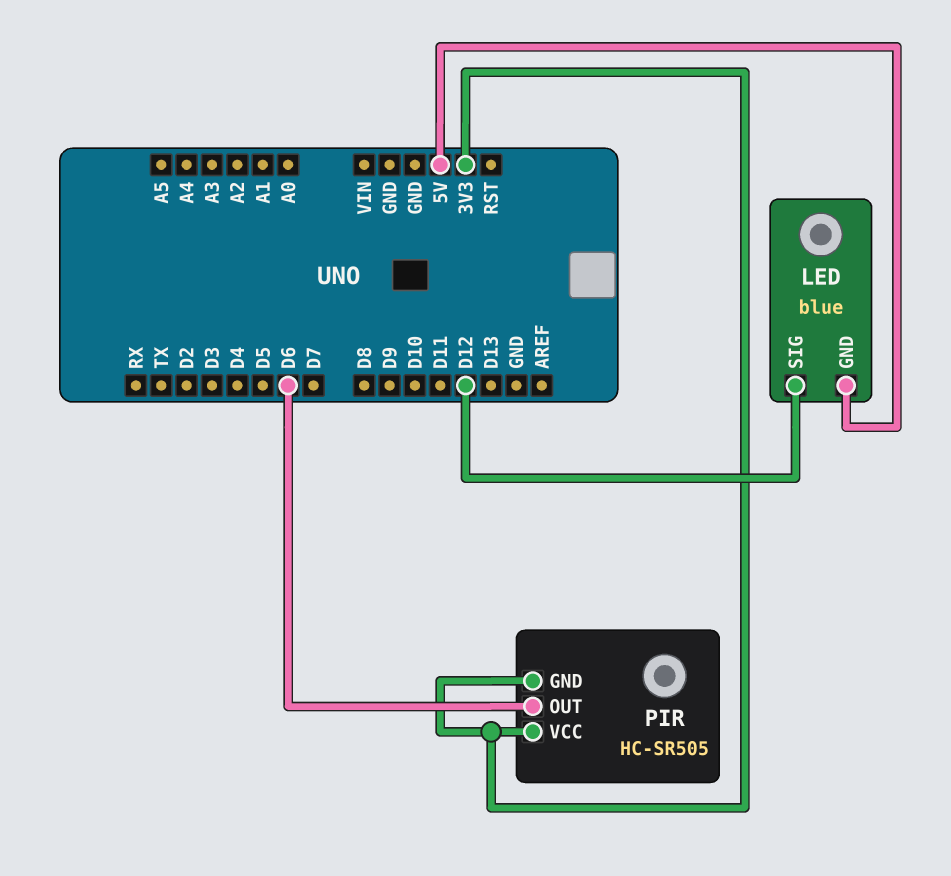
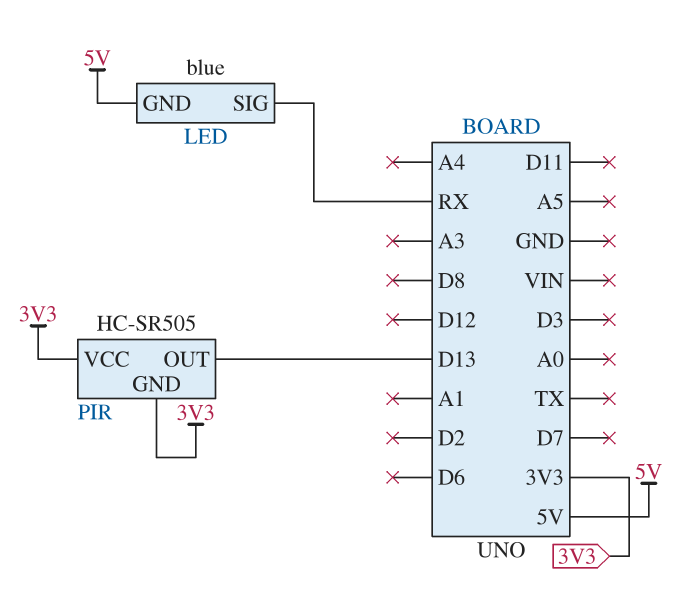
LED pin SIG: D12 -> RX
PIR pin OUT: D6 -> D13

